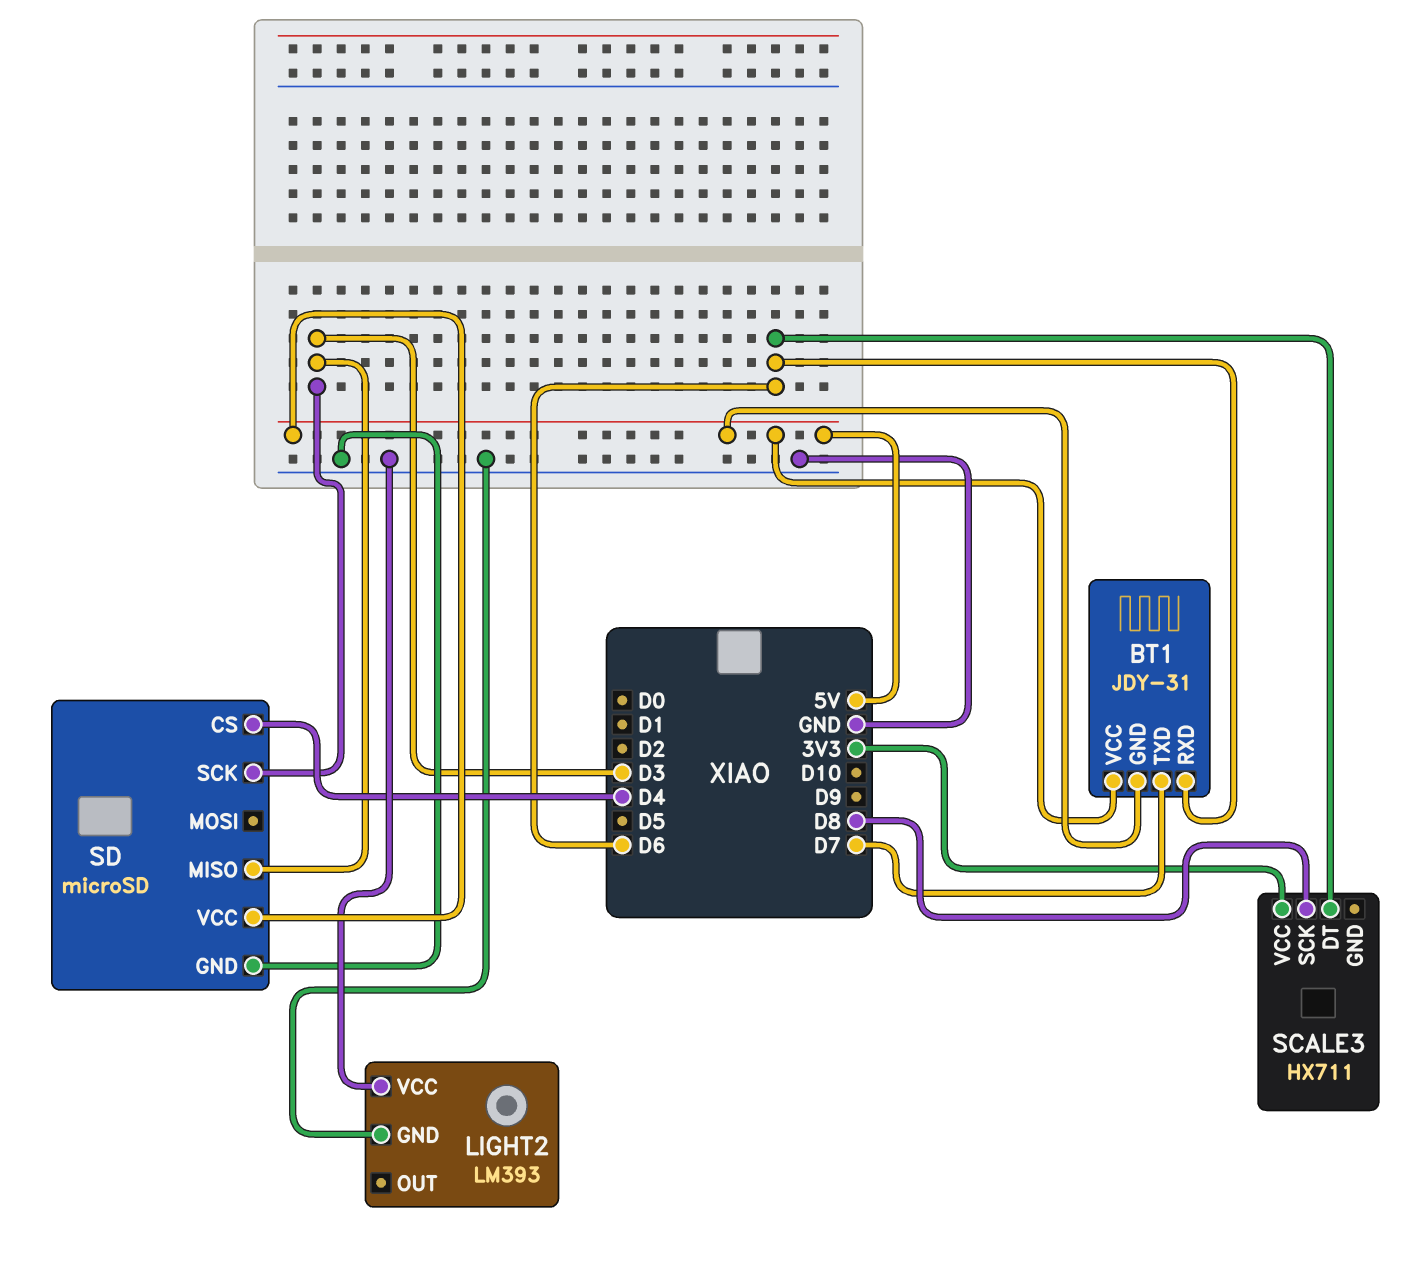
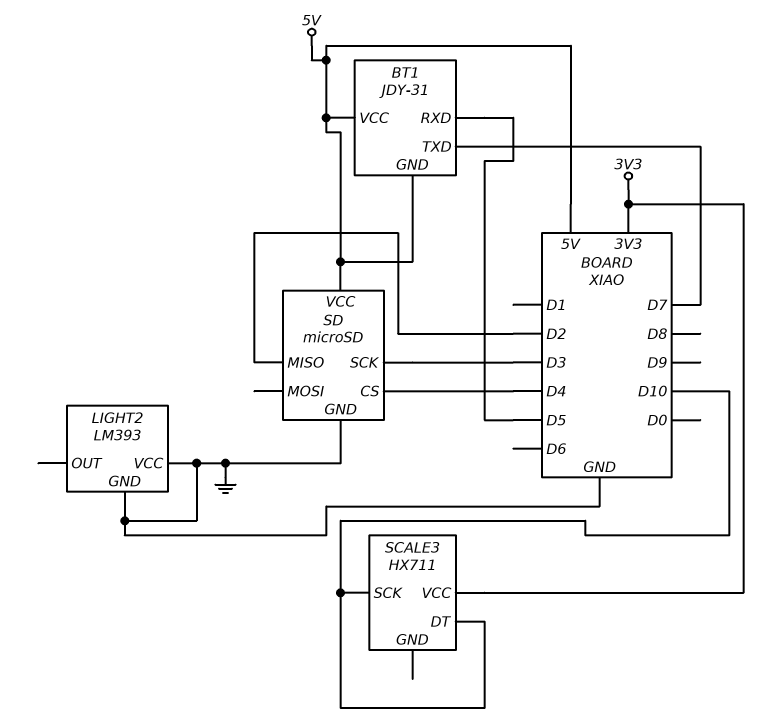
BT1 pin RXD: D6 -> D5
SCALE3 pin DT: D6 -> D10
SCALE3 pin SCK: D8 -> D10
SD pin MISO: D3 -> D2

